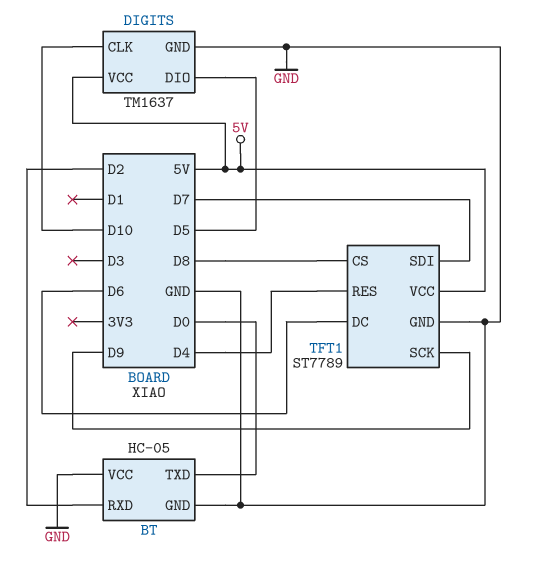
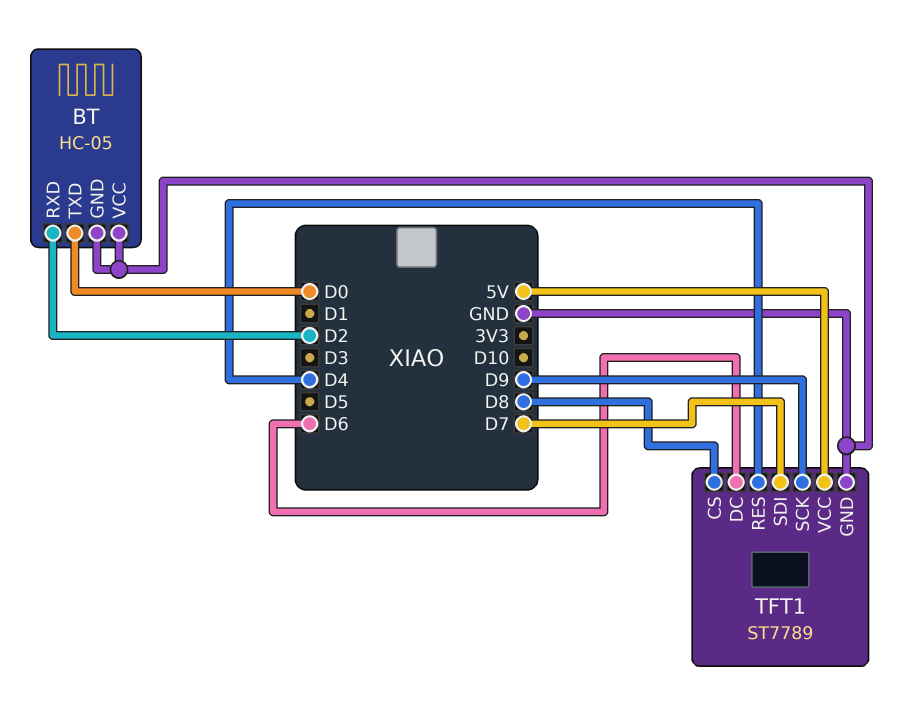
DIGITS: TM1637 -> none
DIGITS pin CLK: D10 -> none
DIGITS pin DIO: D5 -> none
DIGITS pin GND: GND -> none
DIGITS pin VCC: 5V -> none

